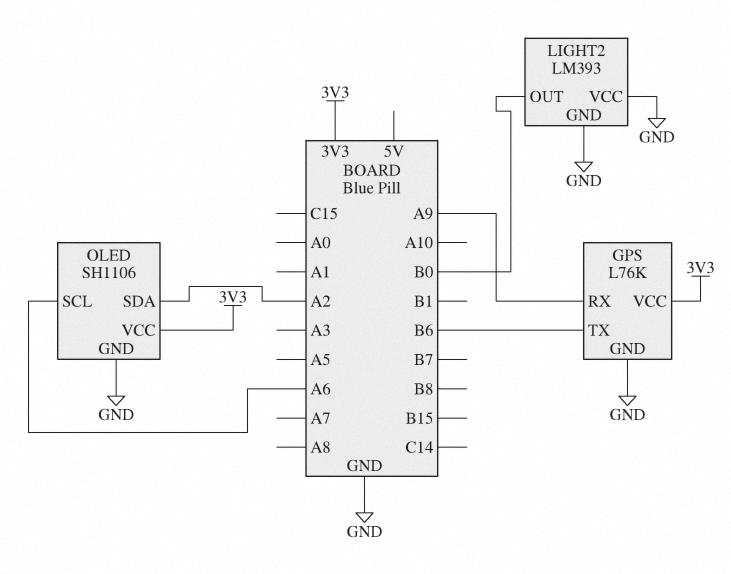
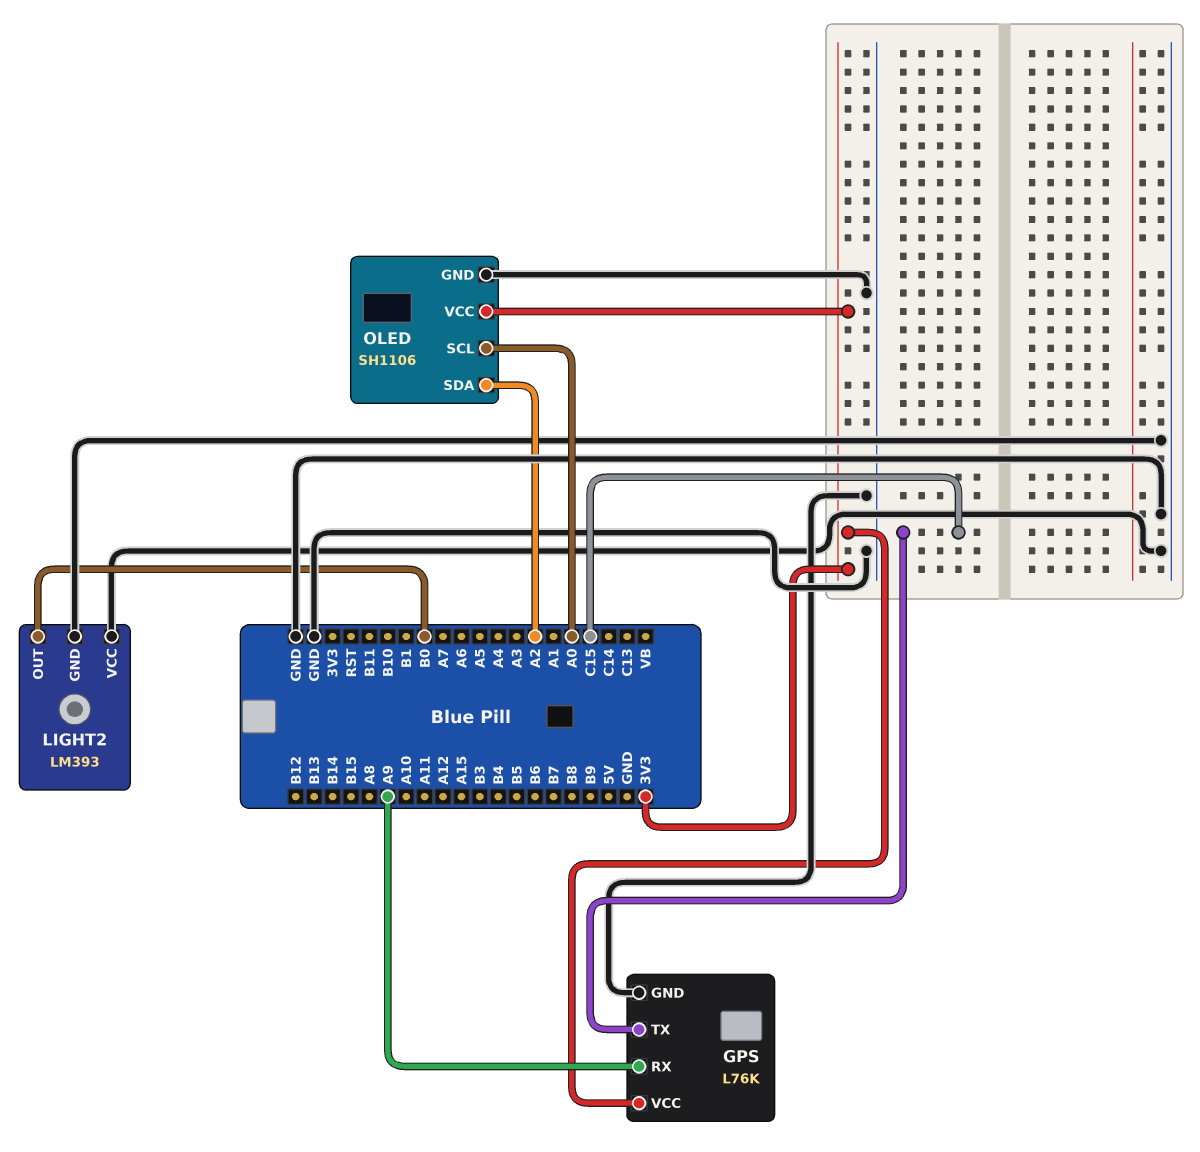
GPS pin TX: B6 -> C15
OLED pin SCL: A6 -> A0

